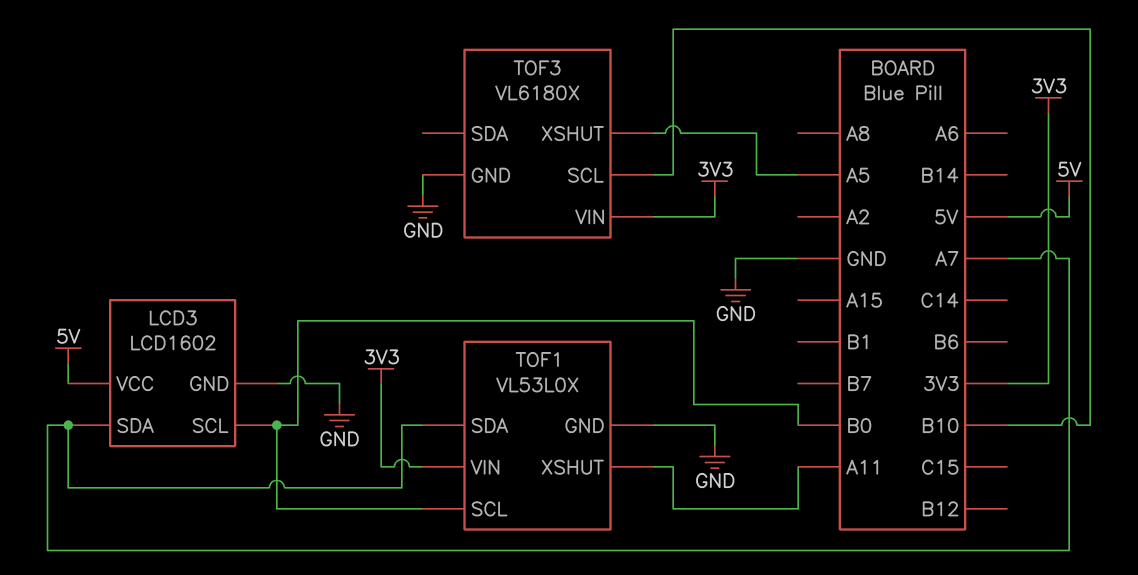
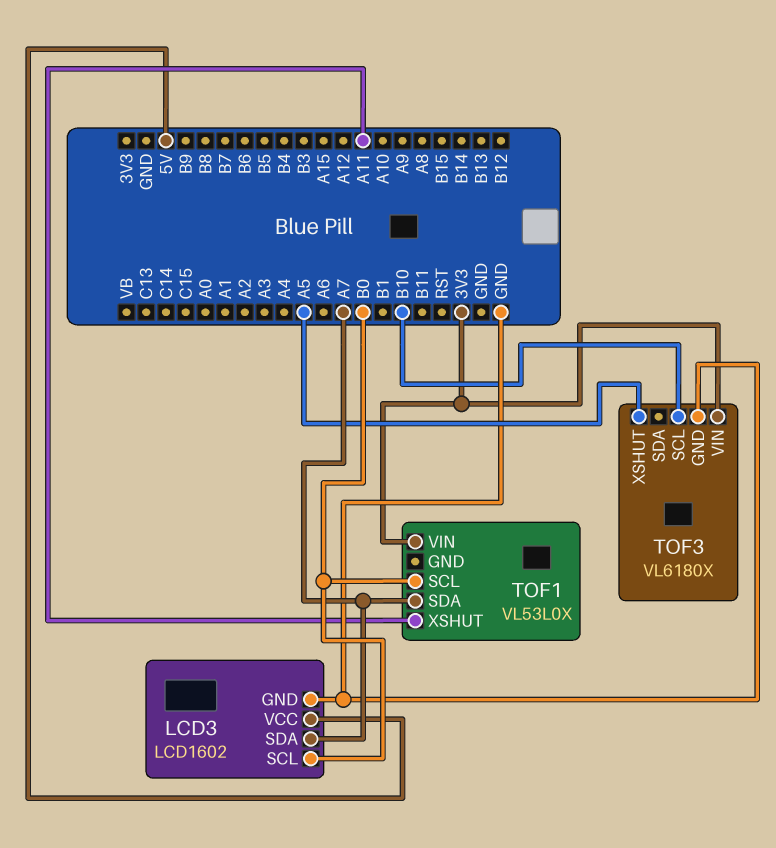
TOF1 pin GND: GND -> none

